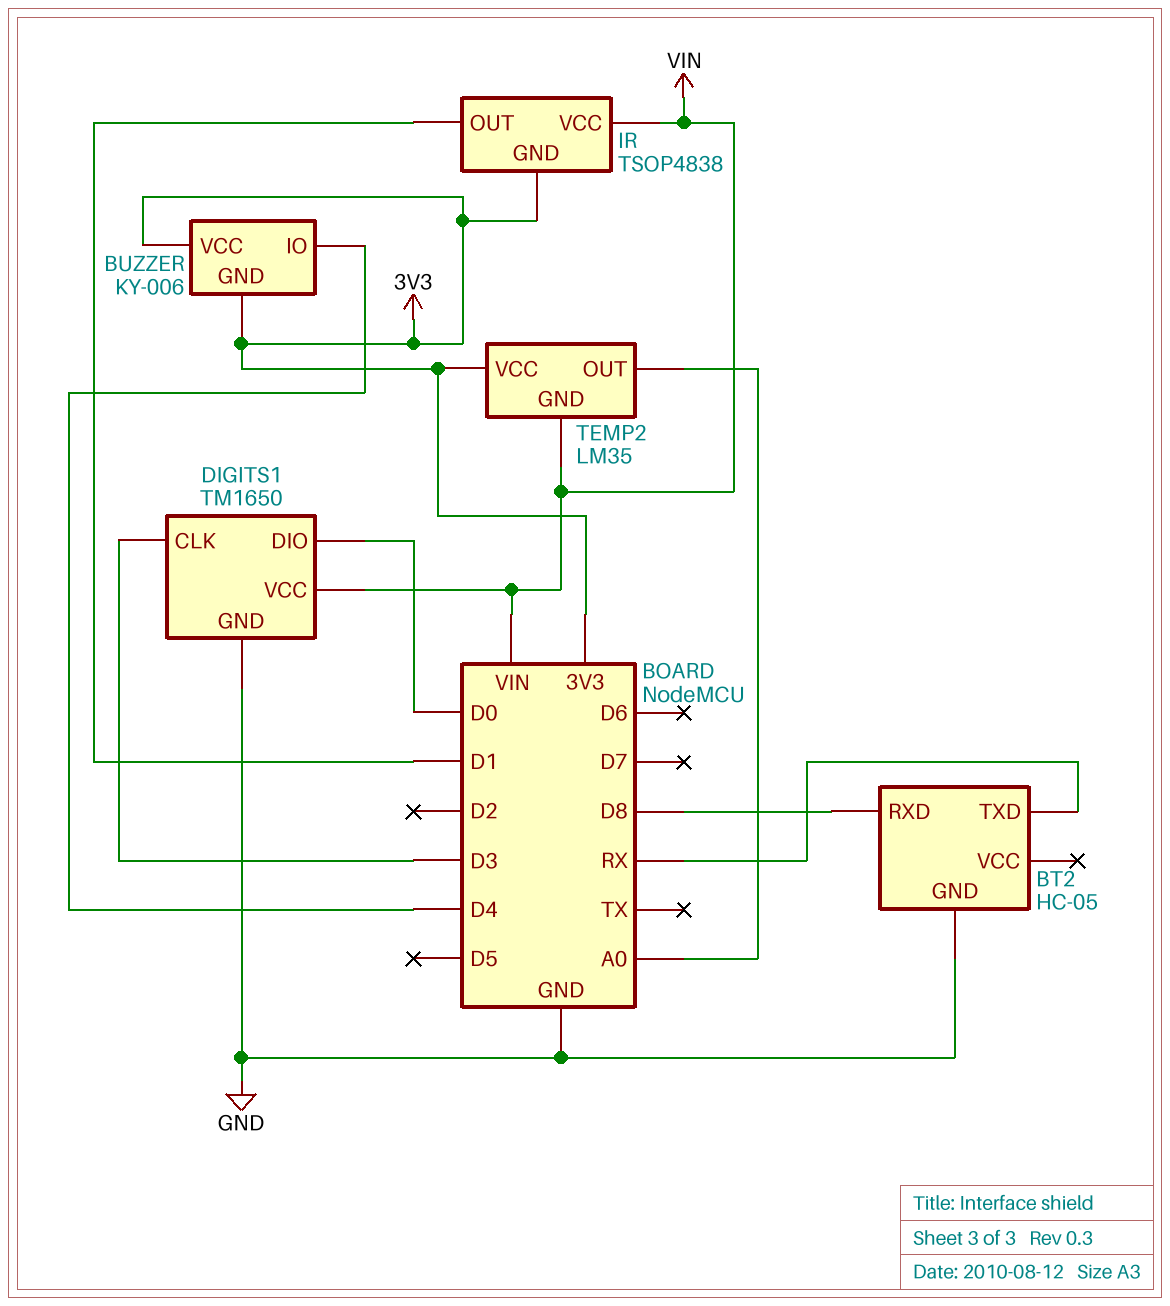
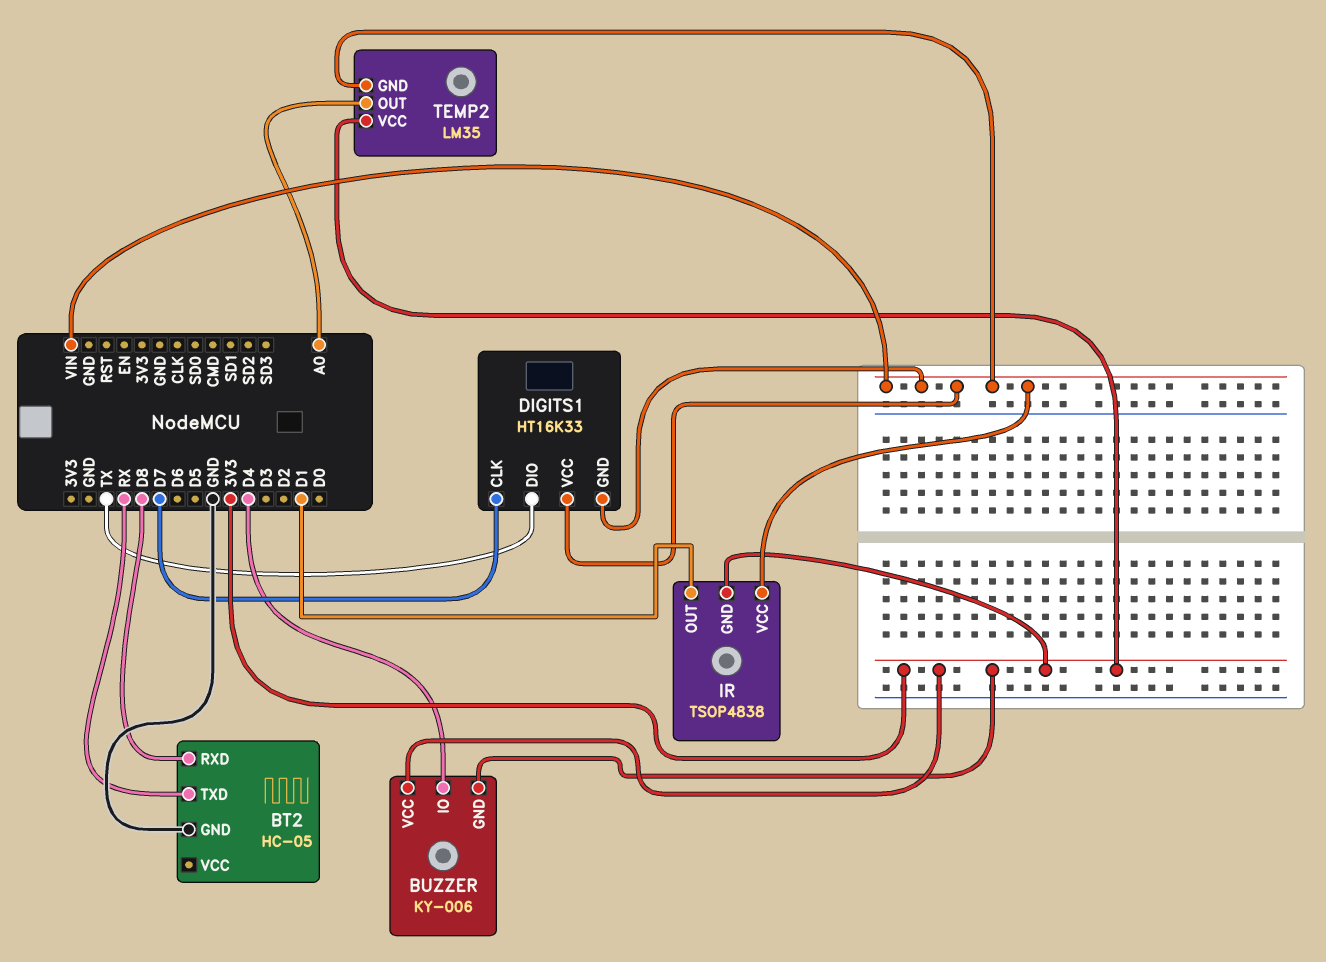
DIGITS1: TM1650 -> HT16K33
DIGITS1 pin CLK: D3 -> D7
DIGITS1 pin DIO: D0 -> TX
DIGITS1 pin GND: GND -> VIN

